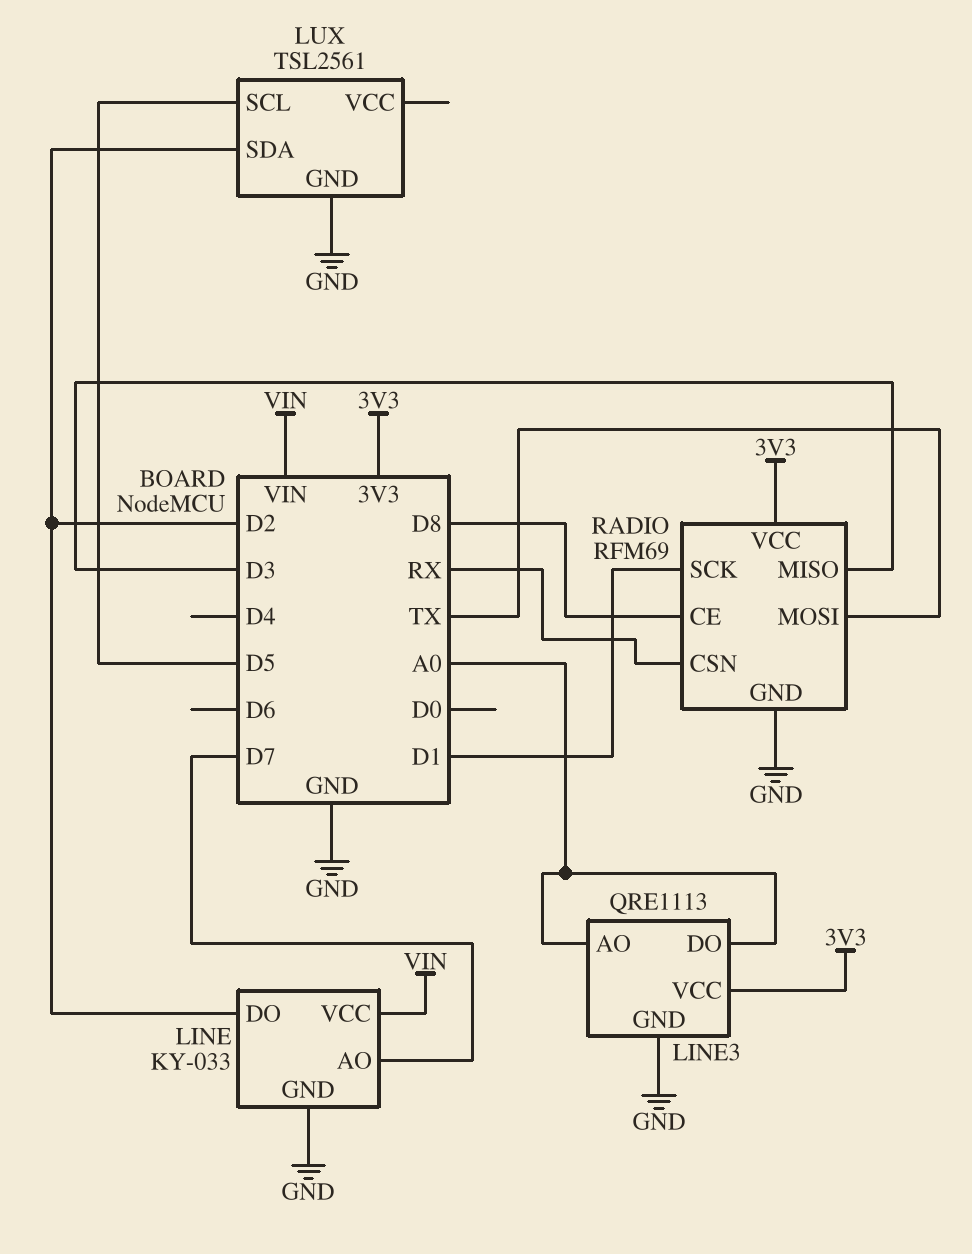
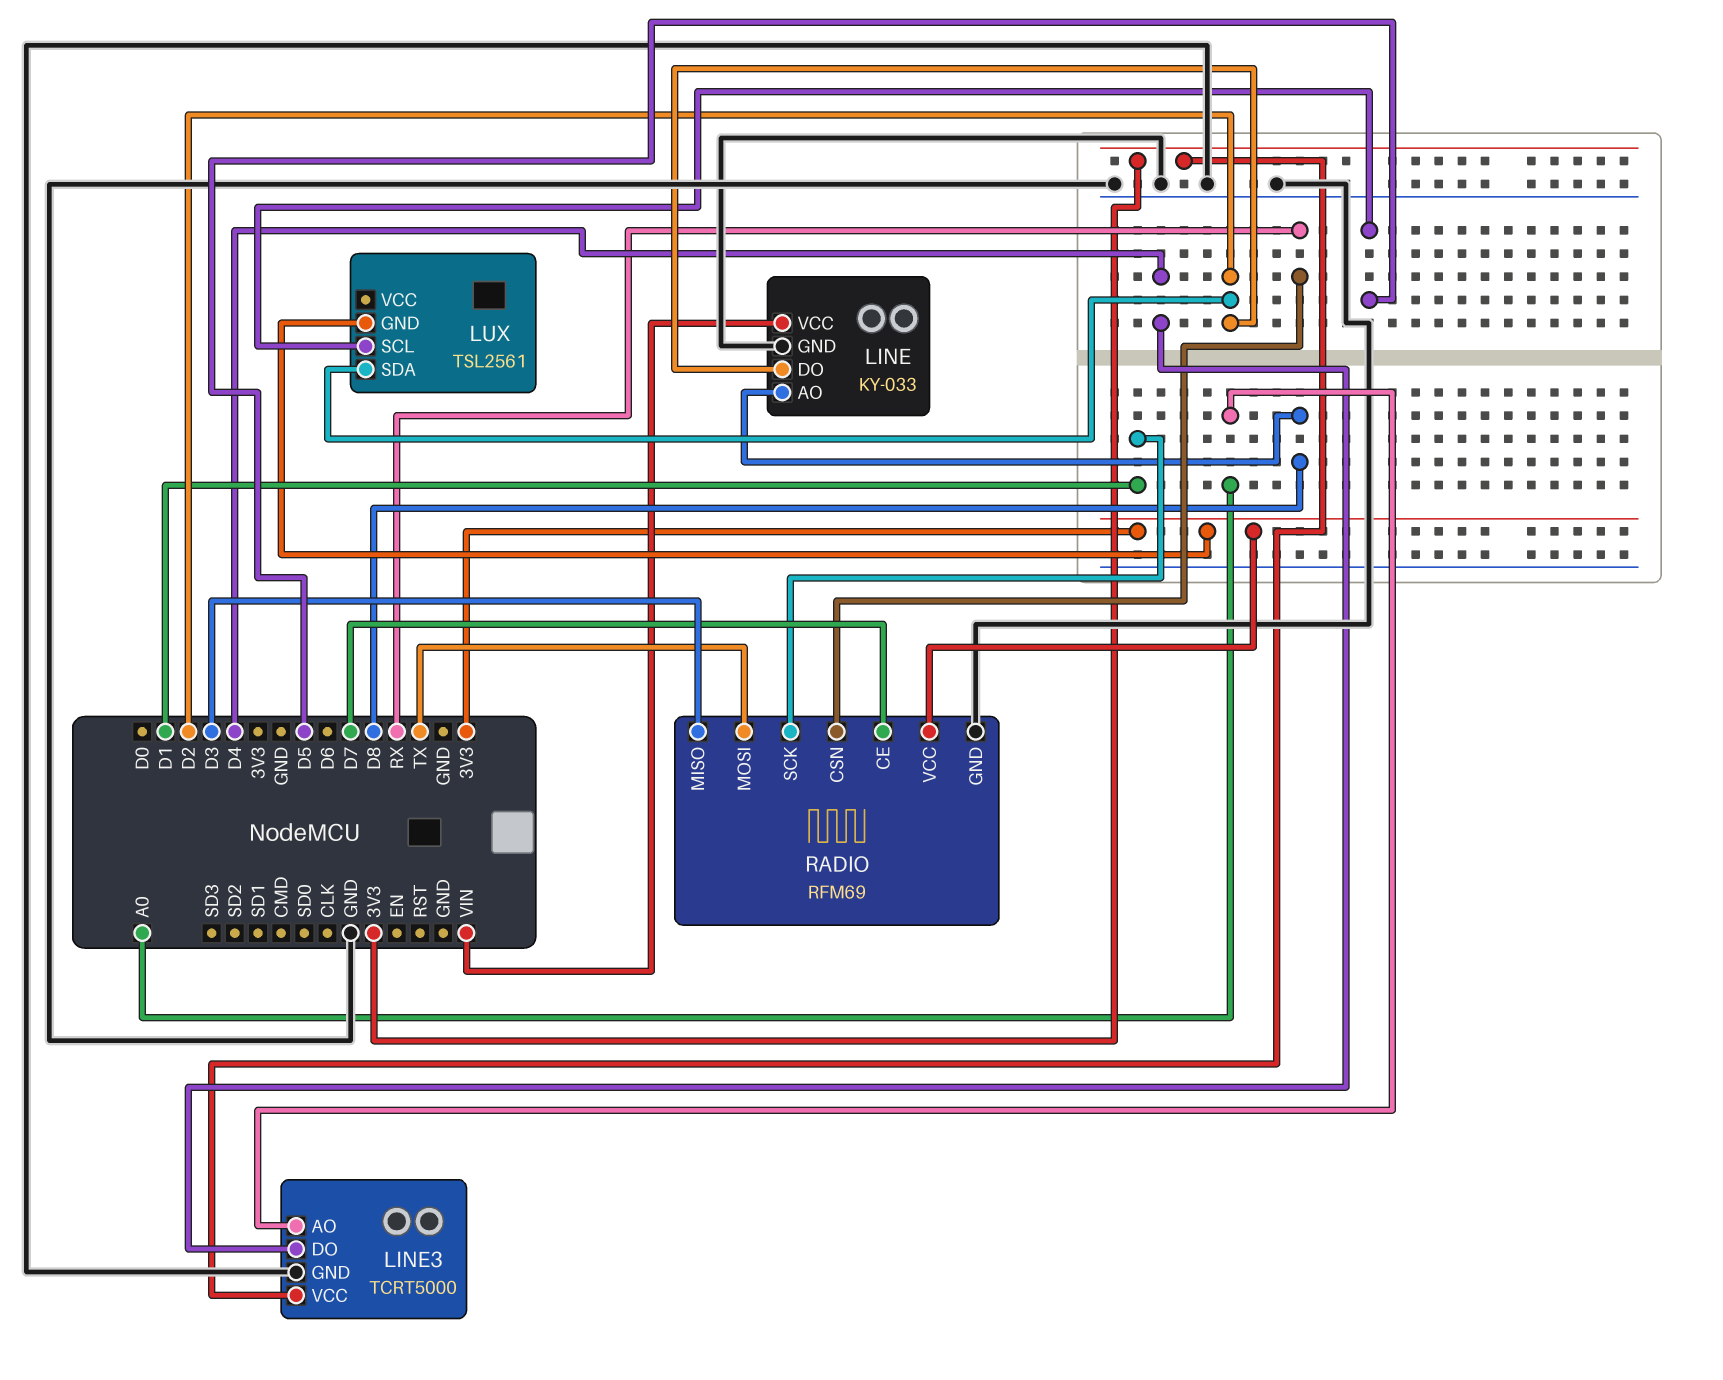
LINE pin AO: D7 -> D8
LINE3: QRE1113 -> TCRT5000
LINE3 pin DO: A0 -> D4
LUX pin GND: GND -> 3V3
RADIO pin CE: D8 -> D7

